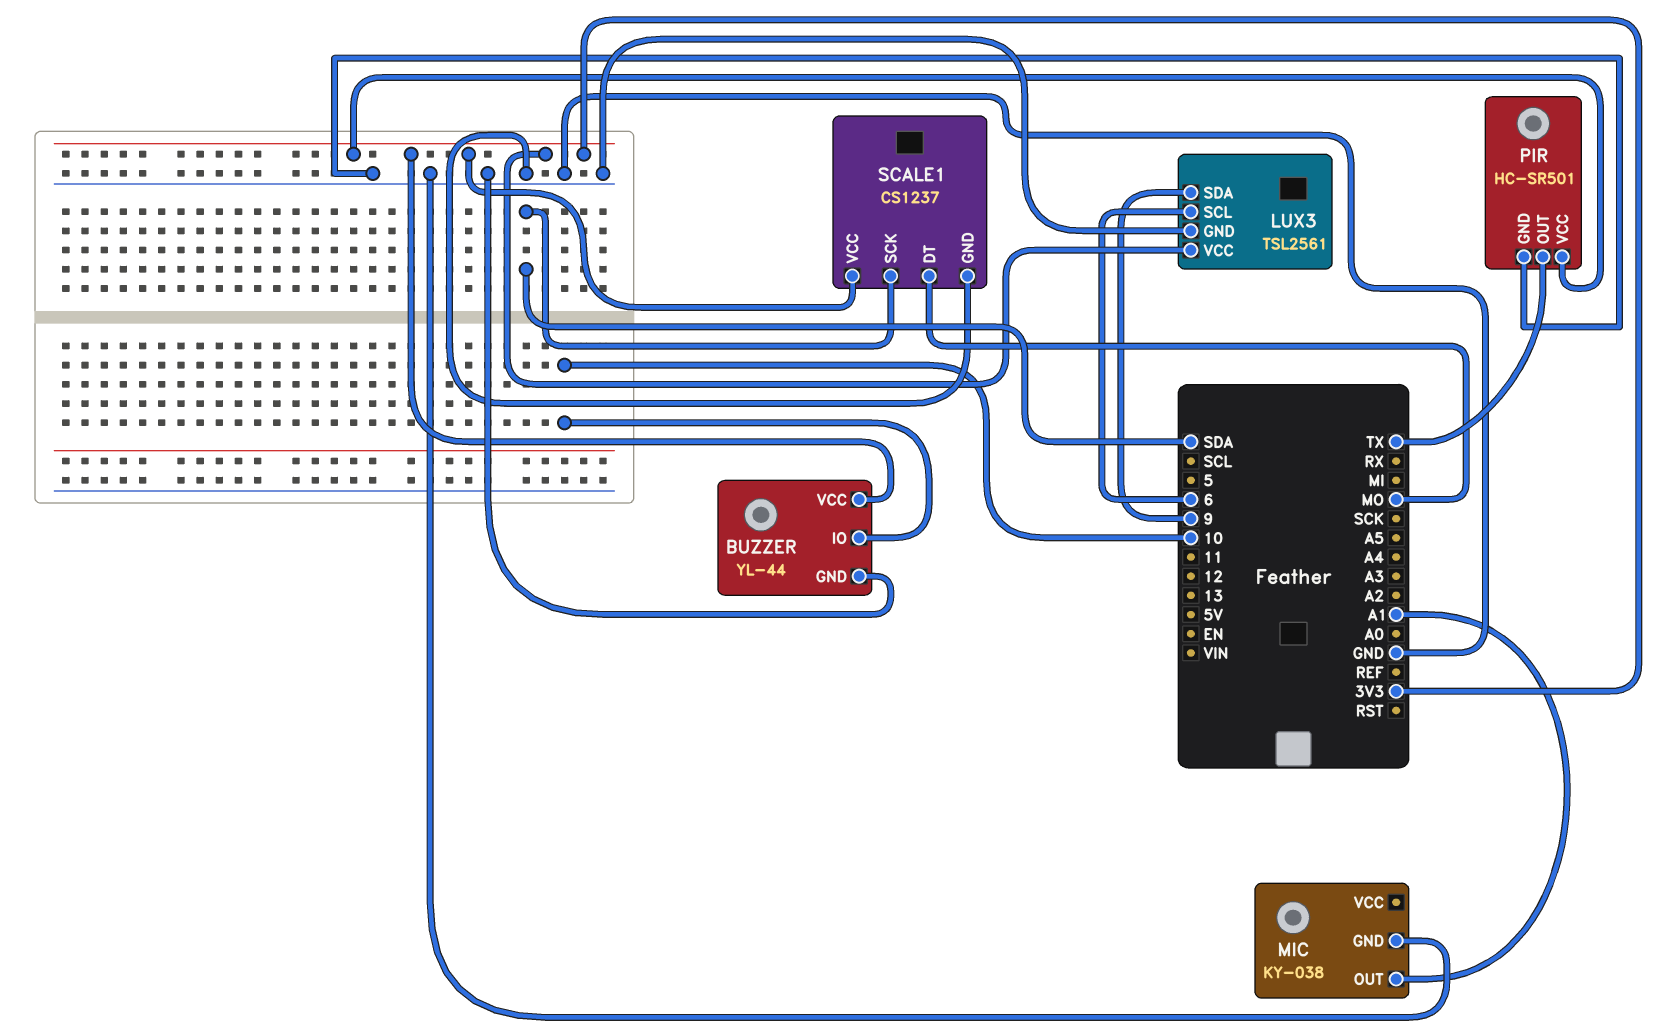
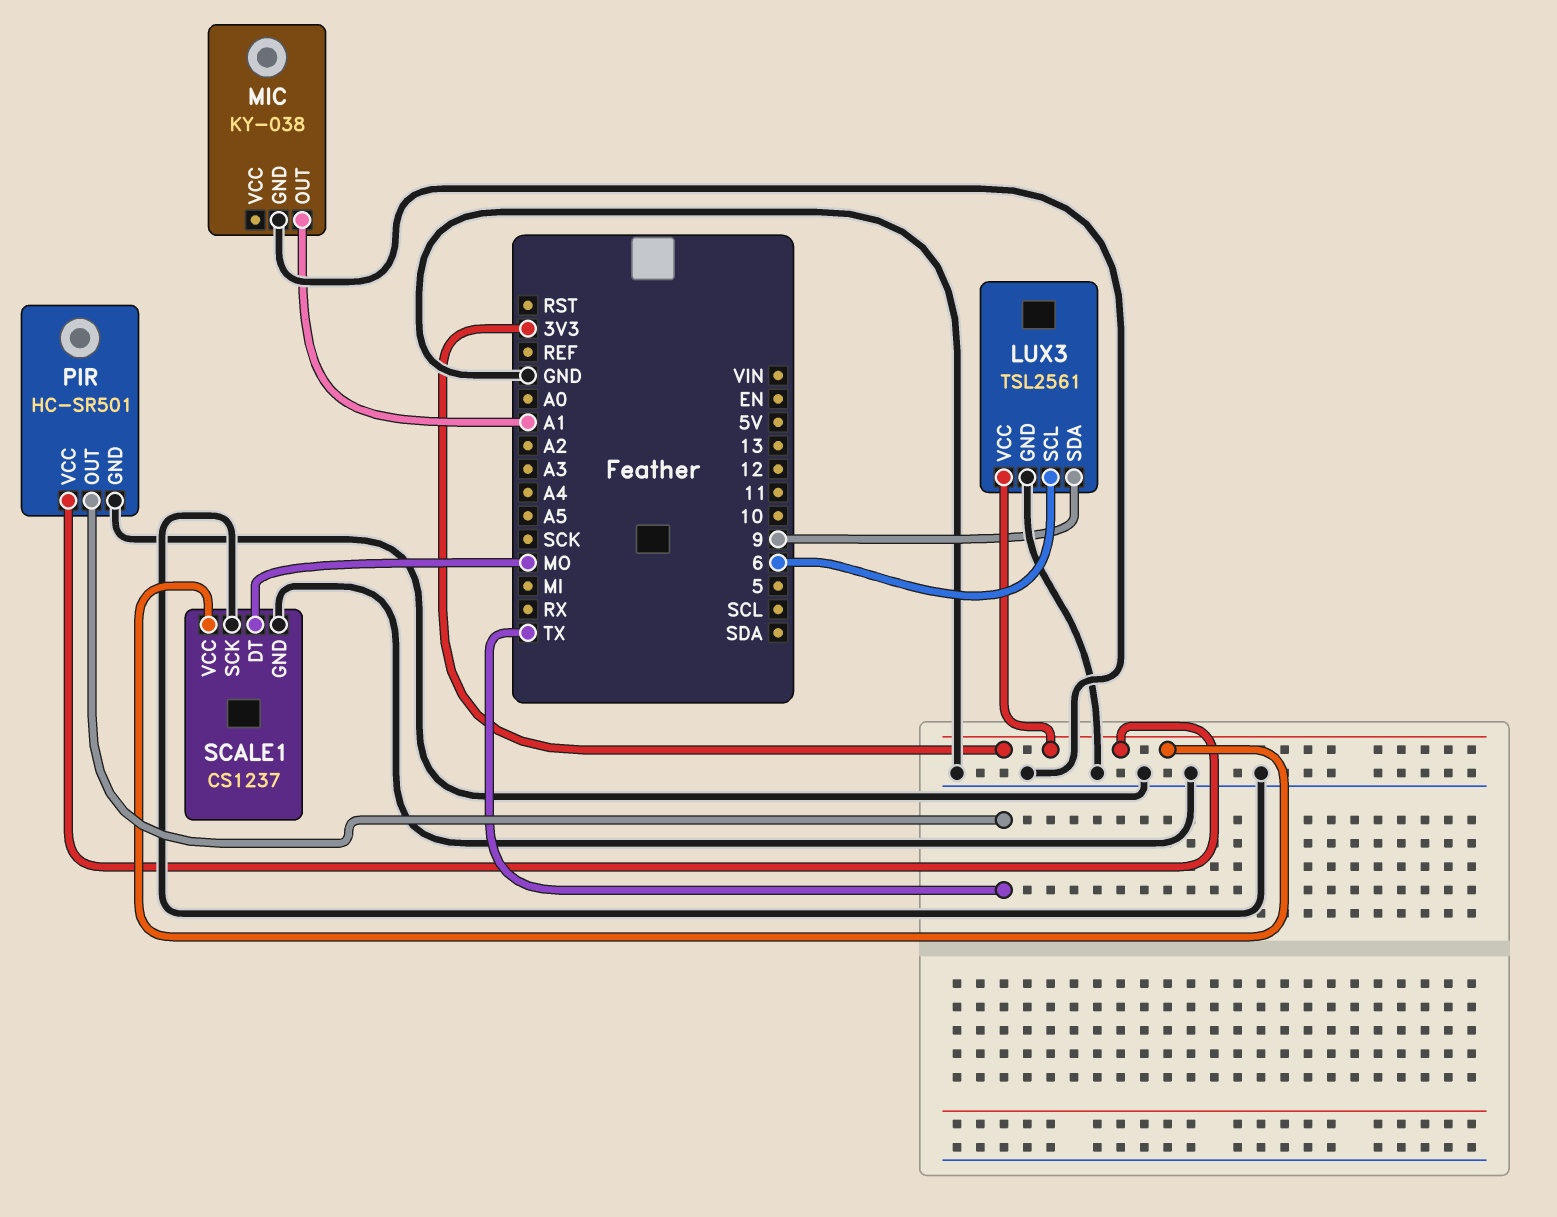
BUZZER: YL-44 -> none
BUZZER pin GND: GND -> none
BUZZER pin IO: 10 -> none
BUZZER pin VCC: 3V3 -> none
SCALE1 pin SCK: SDA -> GND

